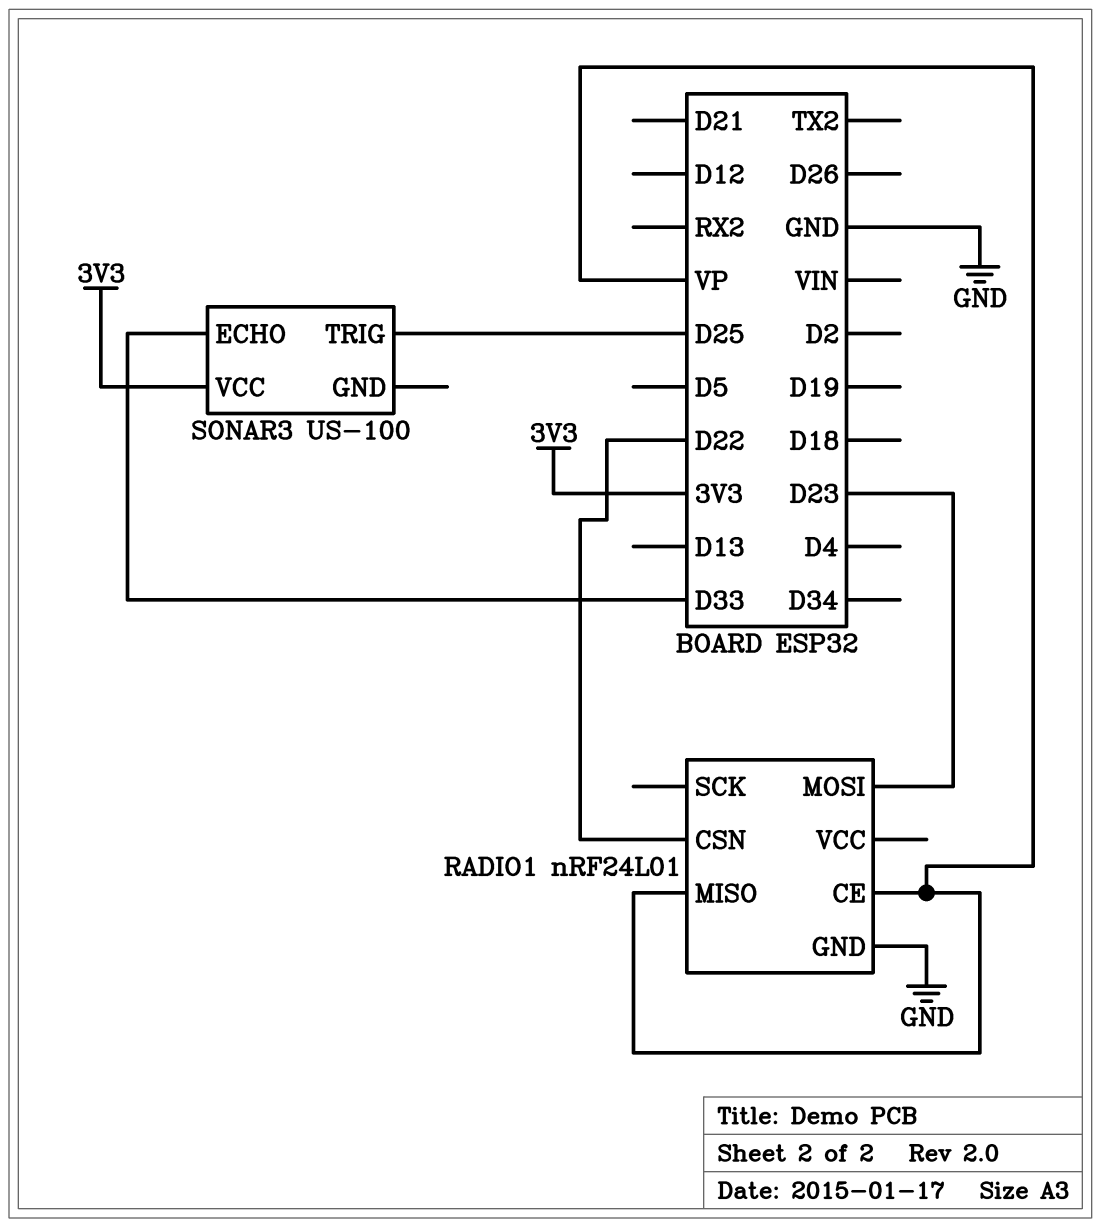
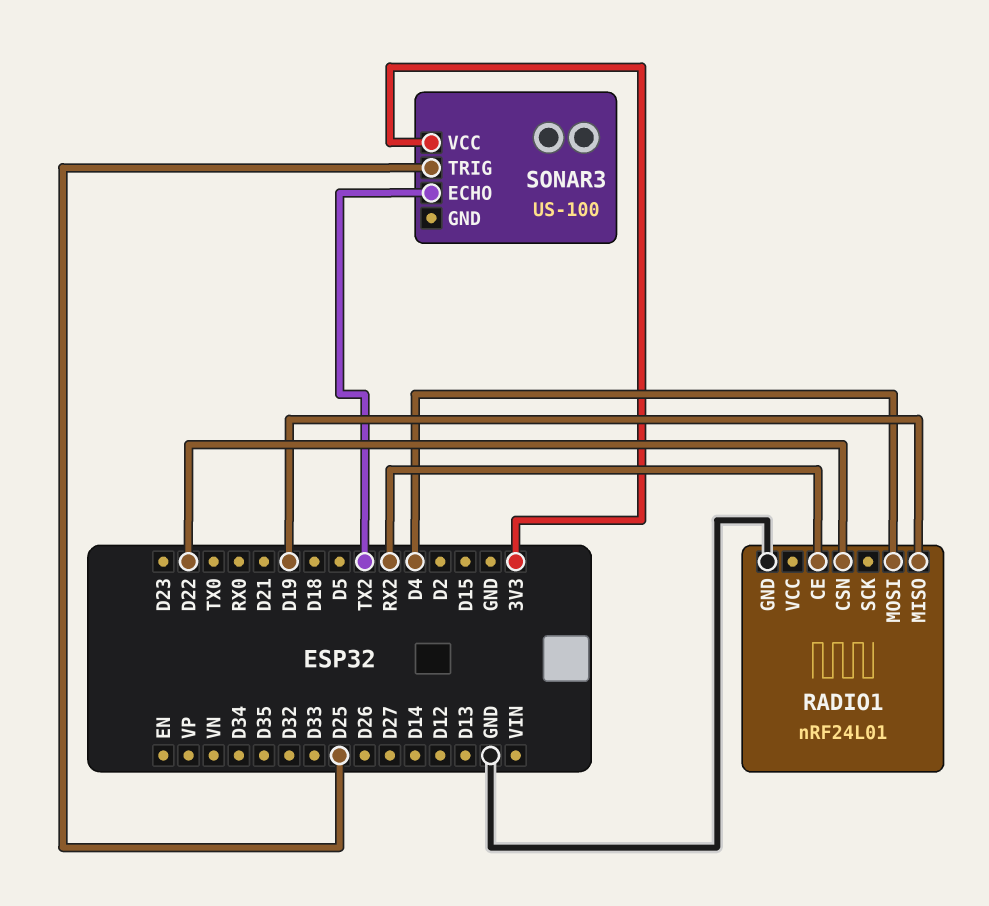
RADIO1 pin CE: VP -> RX2
RADIO1 pin MISO: VP -> D19
RADIO1 pin MOSI: D23 -> D4
SONAR3 pin ECHO: D33 -> TX2

